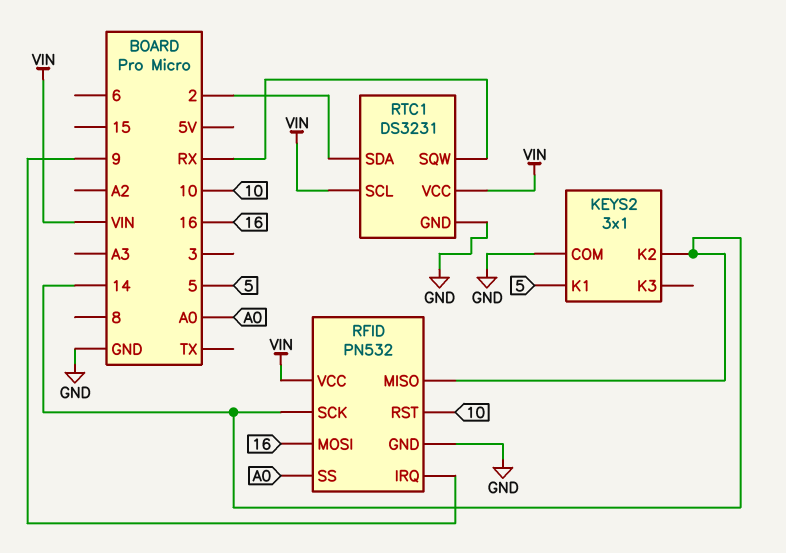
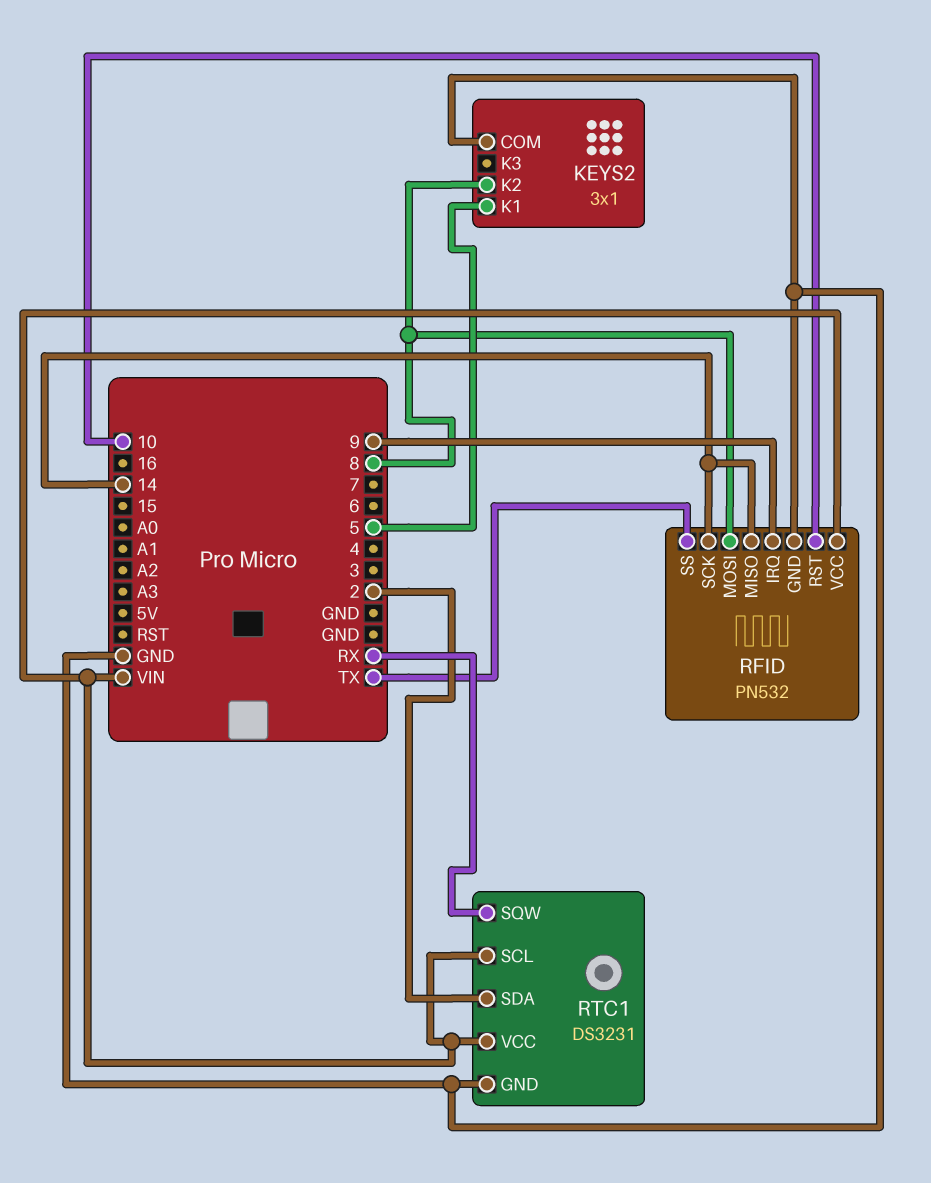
KEYS2 pin K2: 14 -> 8
RFID pin MOSI: 16 -> 8
RFID pin SS: A0 -> TX

